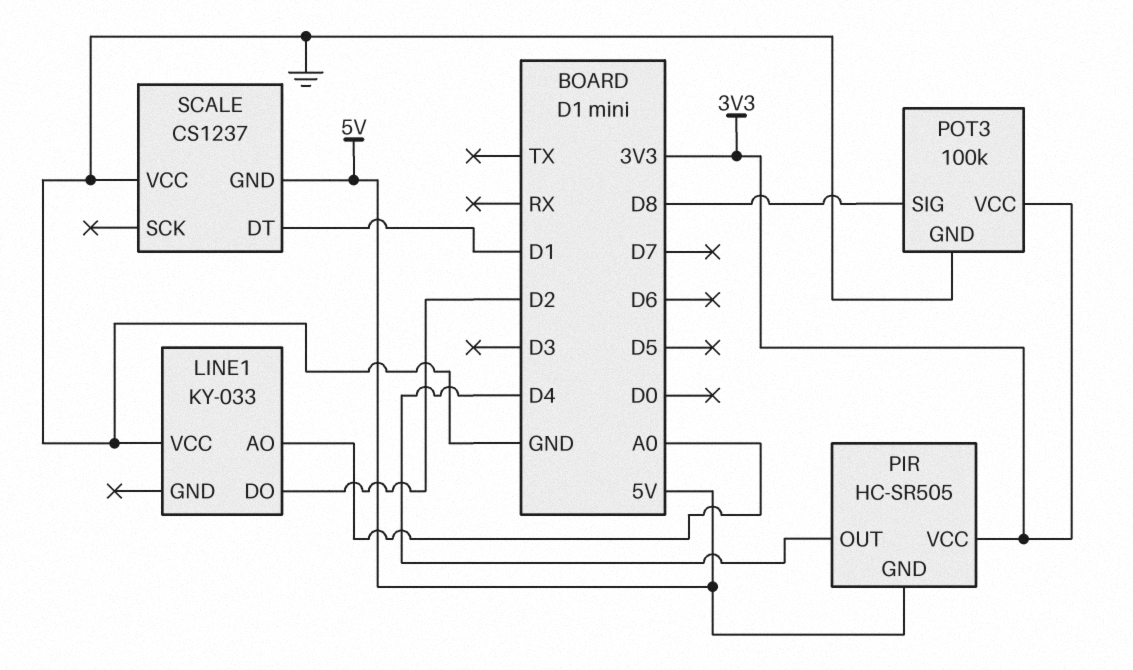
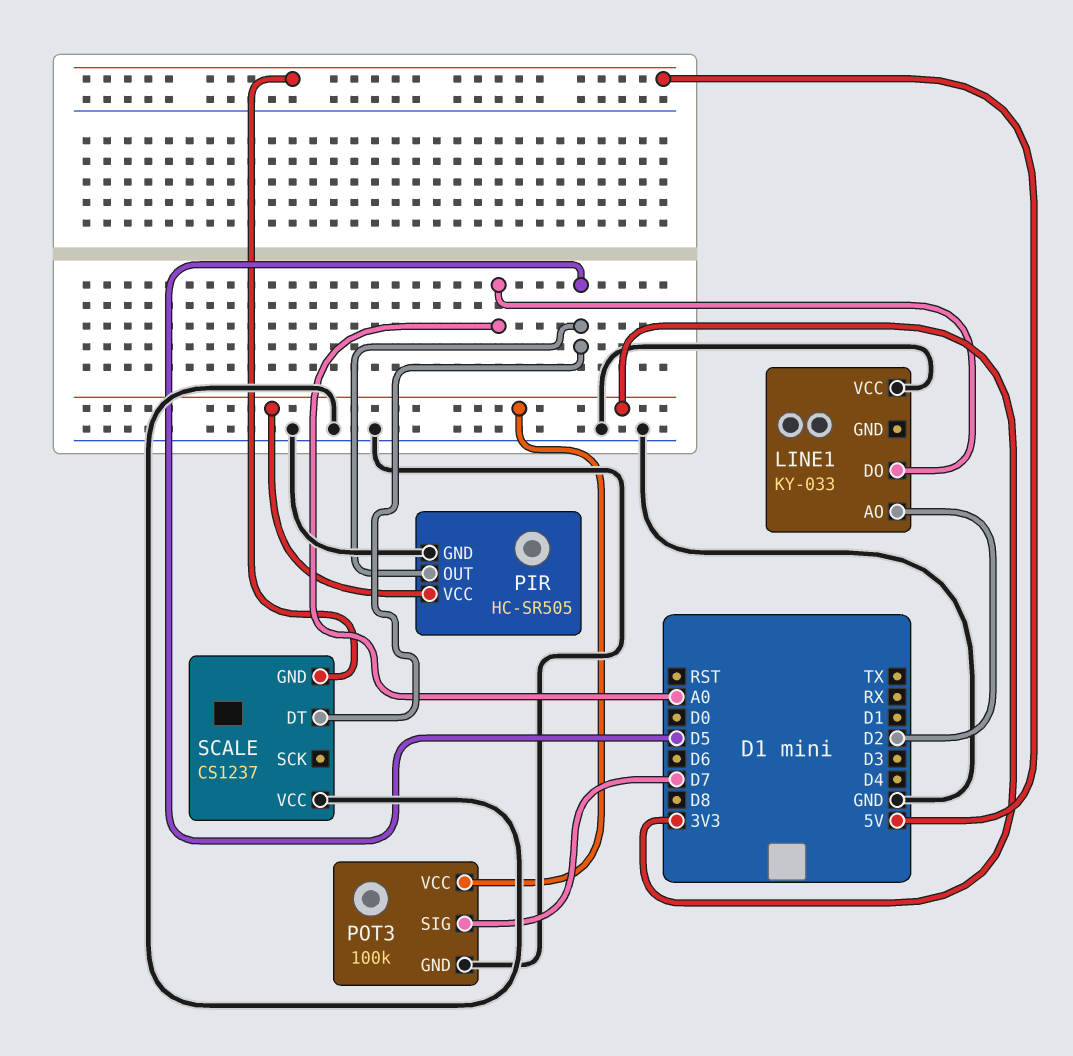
LINE1 pin AO: A0 -> D2
LINE1 pin DO: D2 -> A0
PIR pin GND: 5V -> GND
PIR pin OUT: D4 -> D5
POT3 pin SIG: D8 -> D7
SCALE pin DT: D1 -> D5

